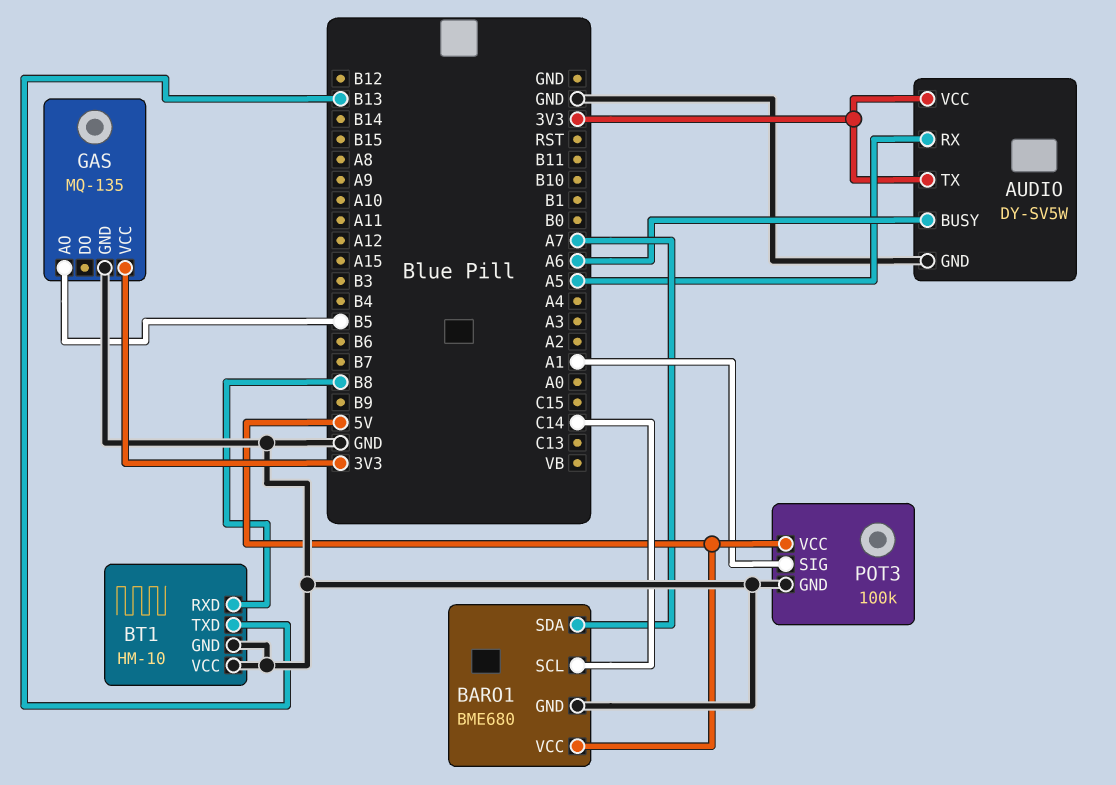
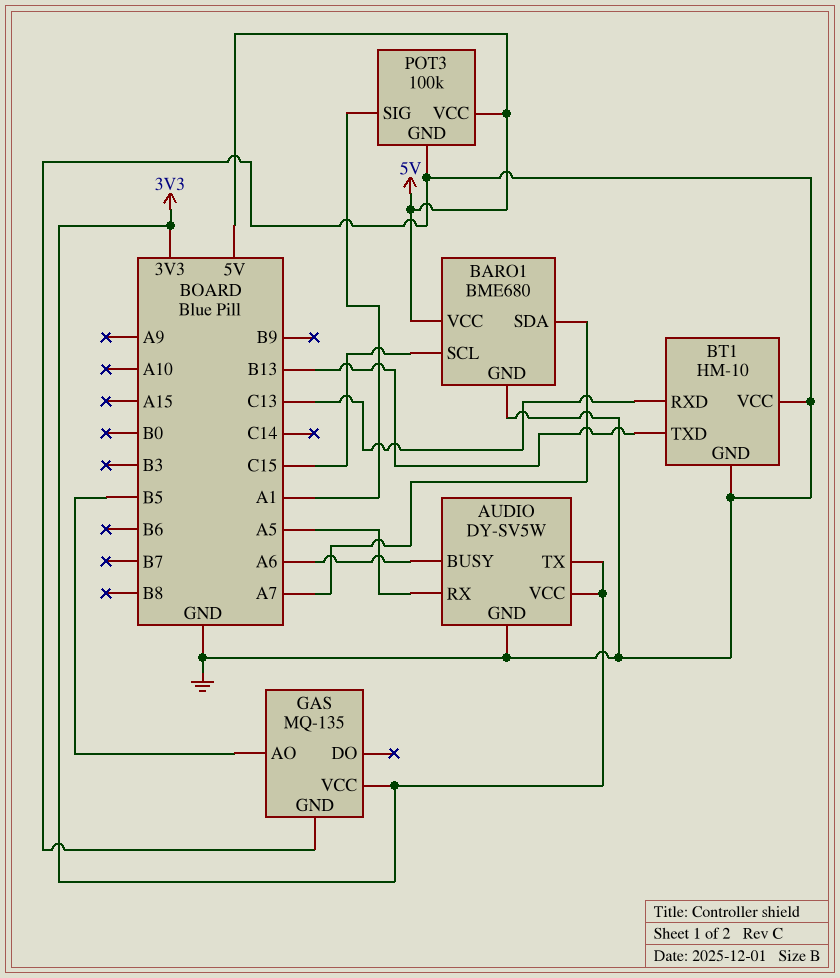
BARO1 pin SCL: C14 -> C15
BT1 pin RXD: B8 -> C13

